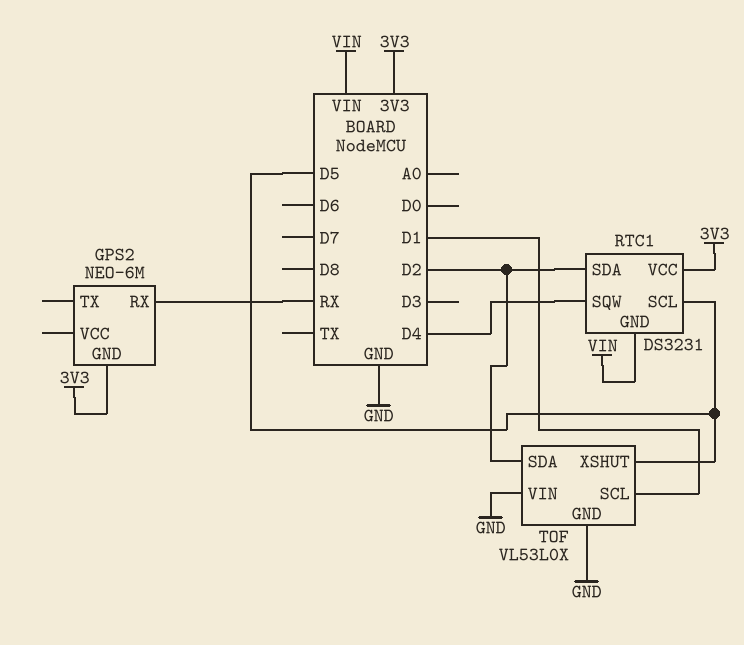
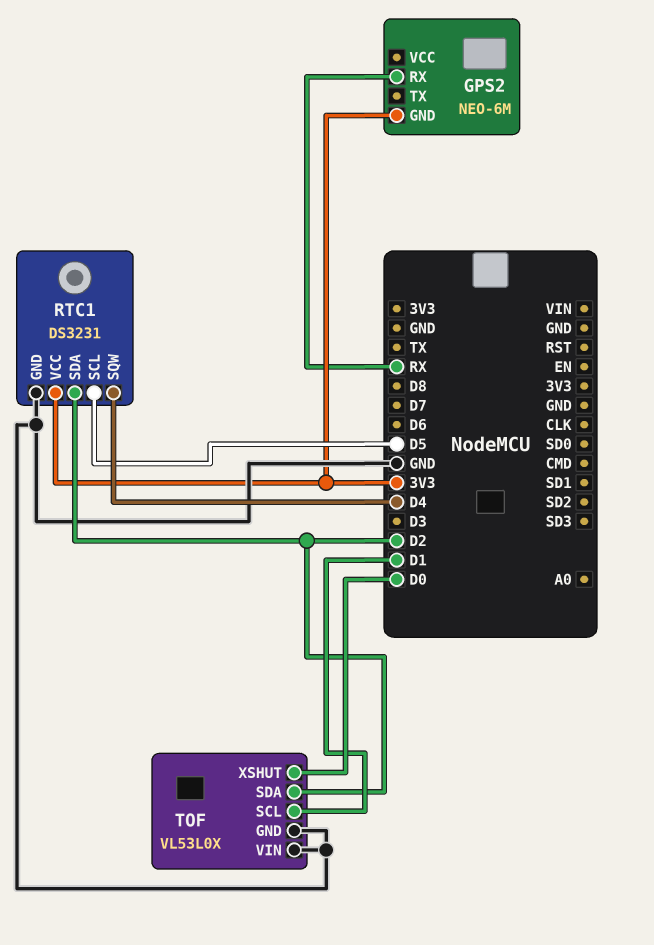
RTC1 pin GND: VIN -> GND
TOF pin XSHUT: D5 -> D0

